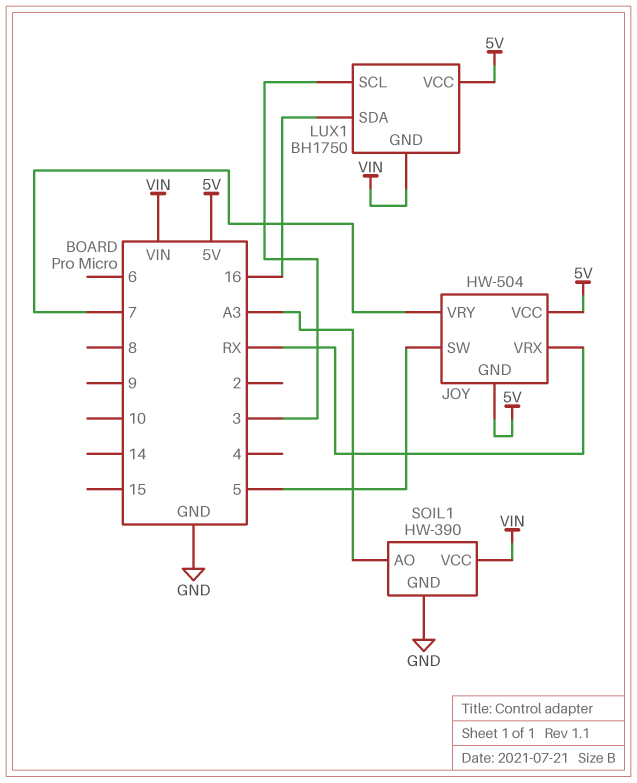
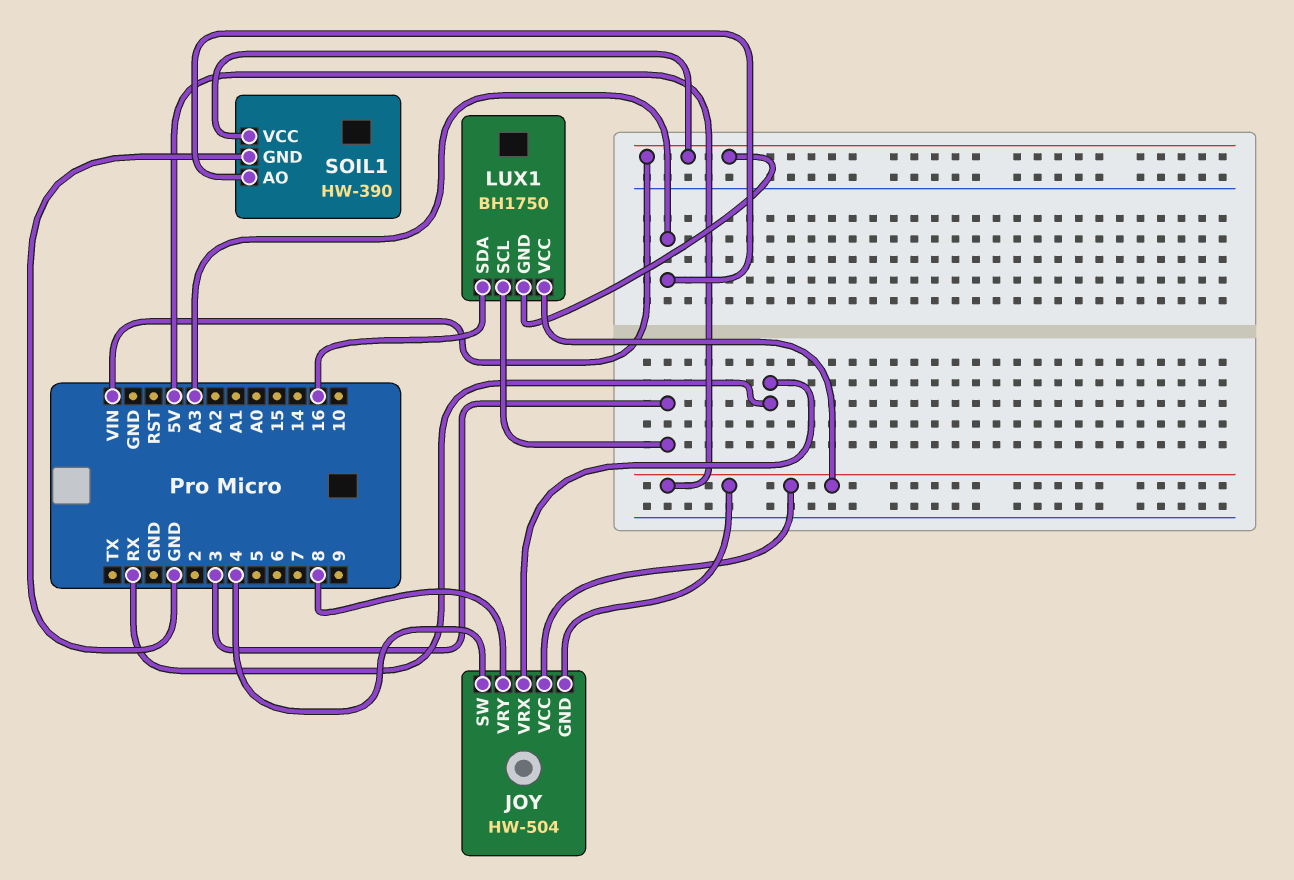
JOY pin SW: 5 -> 4
JOY pin VRY: 7 -> 8

